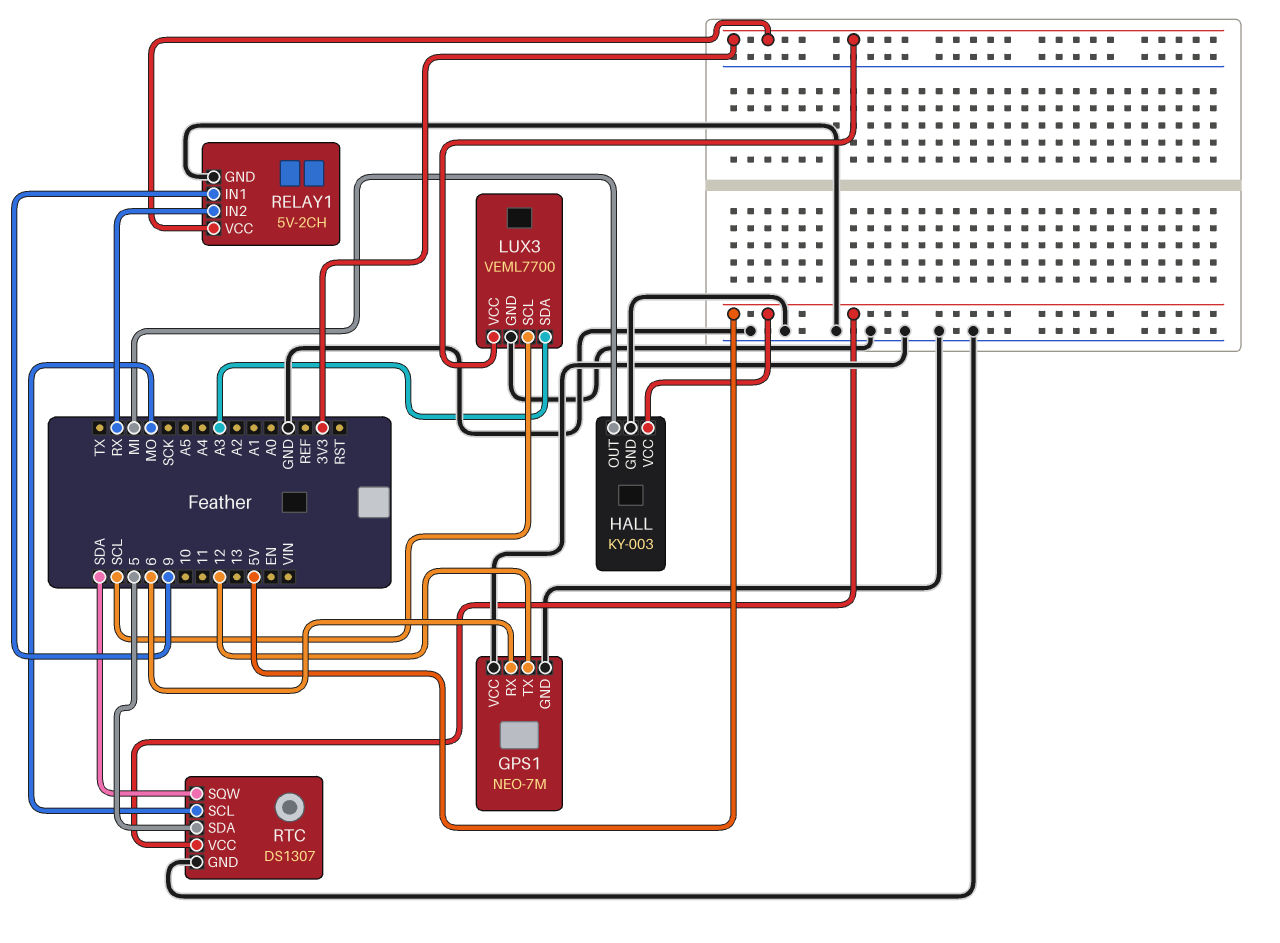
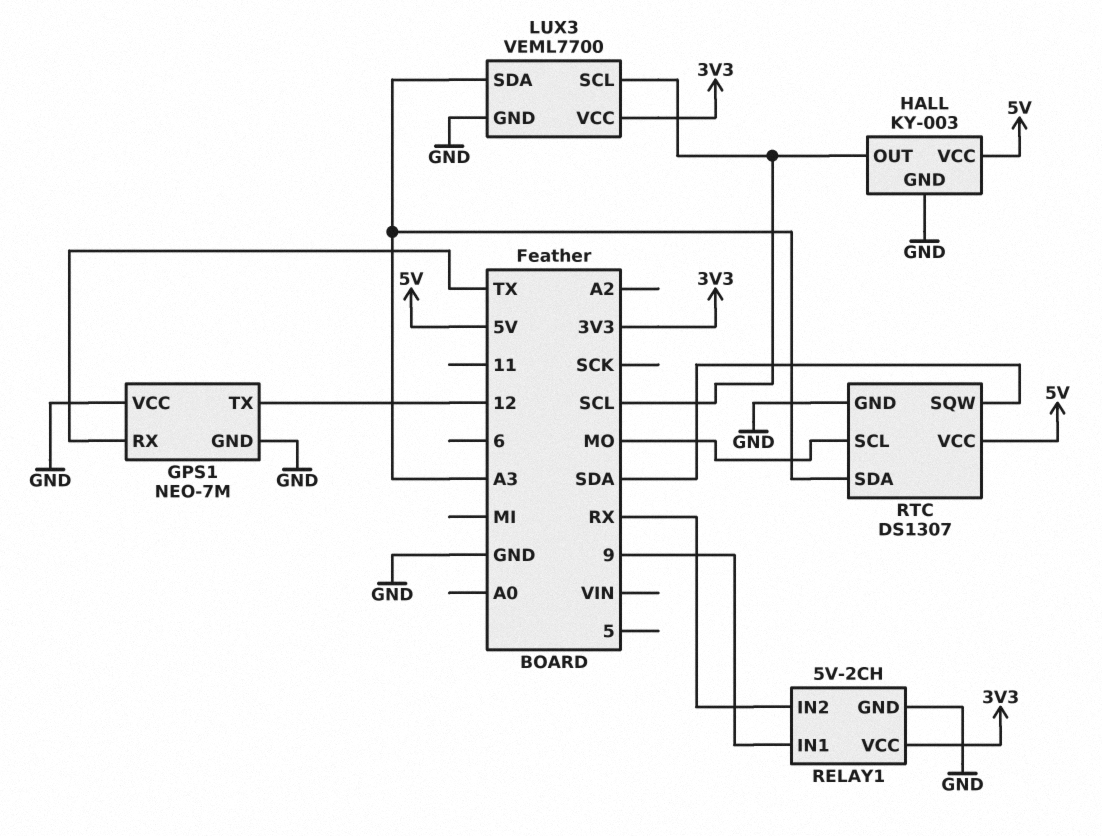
GPS1 pin RX: 6 -> TX
HALL pin OUT: MI -> SCL
RTC pin SDA: 5 -> A3

